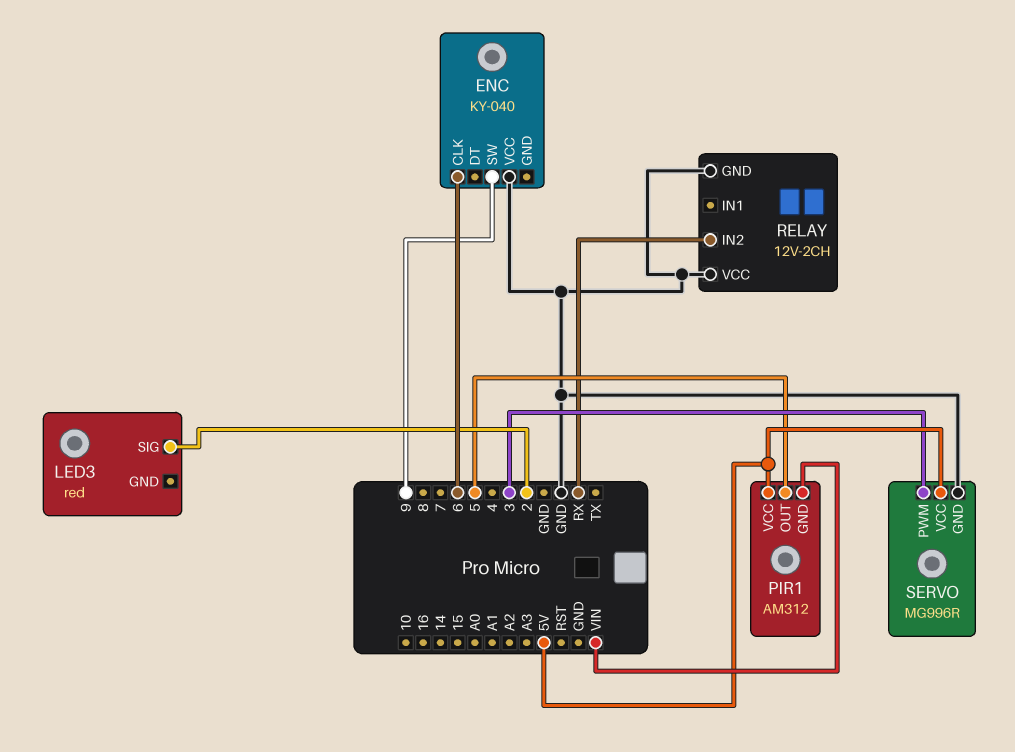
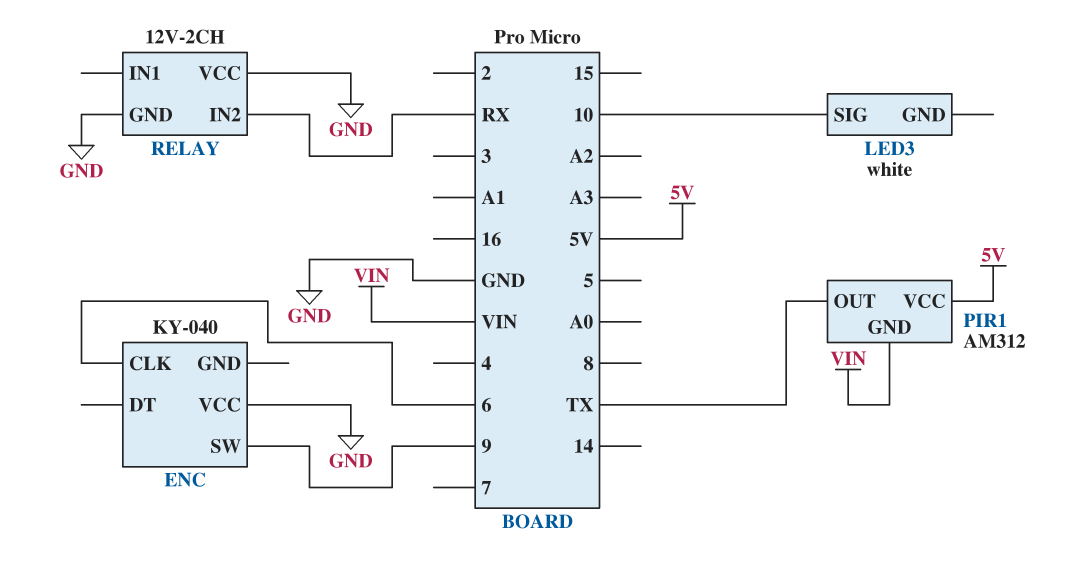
LED3: red -> white
LED3 pin SIG: 2 -> 10
PIR1 pin OUT: 5 -> TX
SERVO: MG996R -> none
SERVO pin GND: GND -> none
SERVO pin PWM: 3 -> none
SERVO pin VCC: 5V -> none

